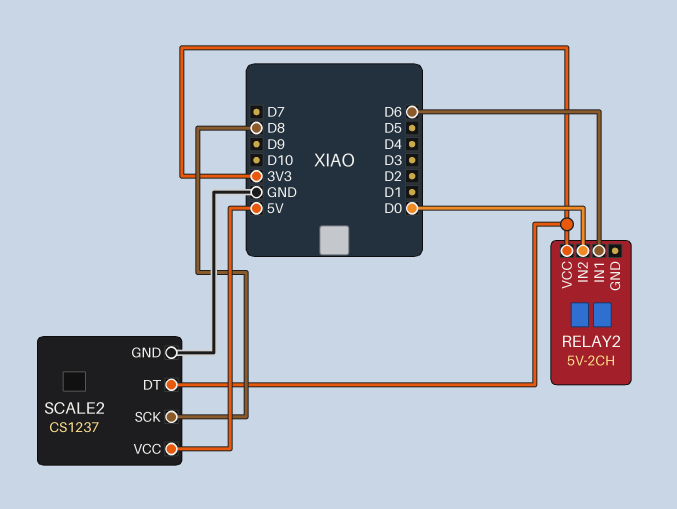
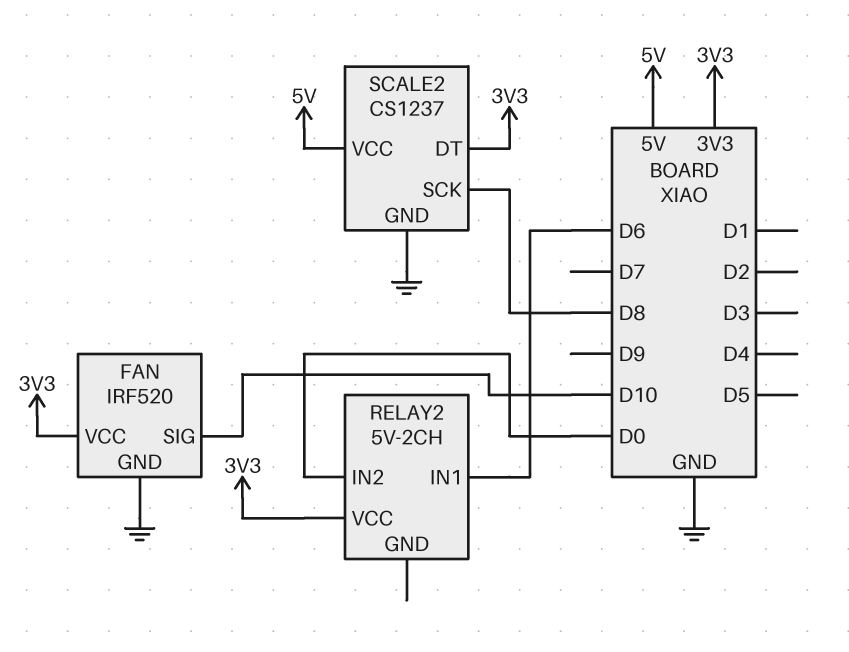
FAN: none -> IRF520
FAN pin GND: none -> GND
FAN pin SIG: none -> D10
FAN pin VCC: none -> 3V3

